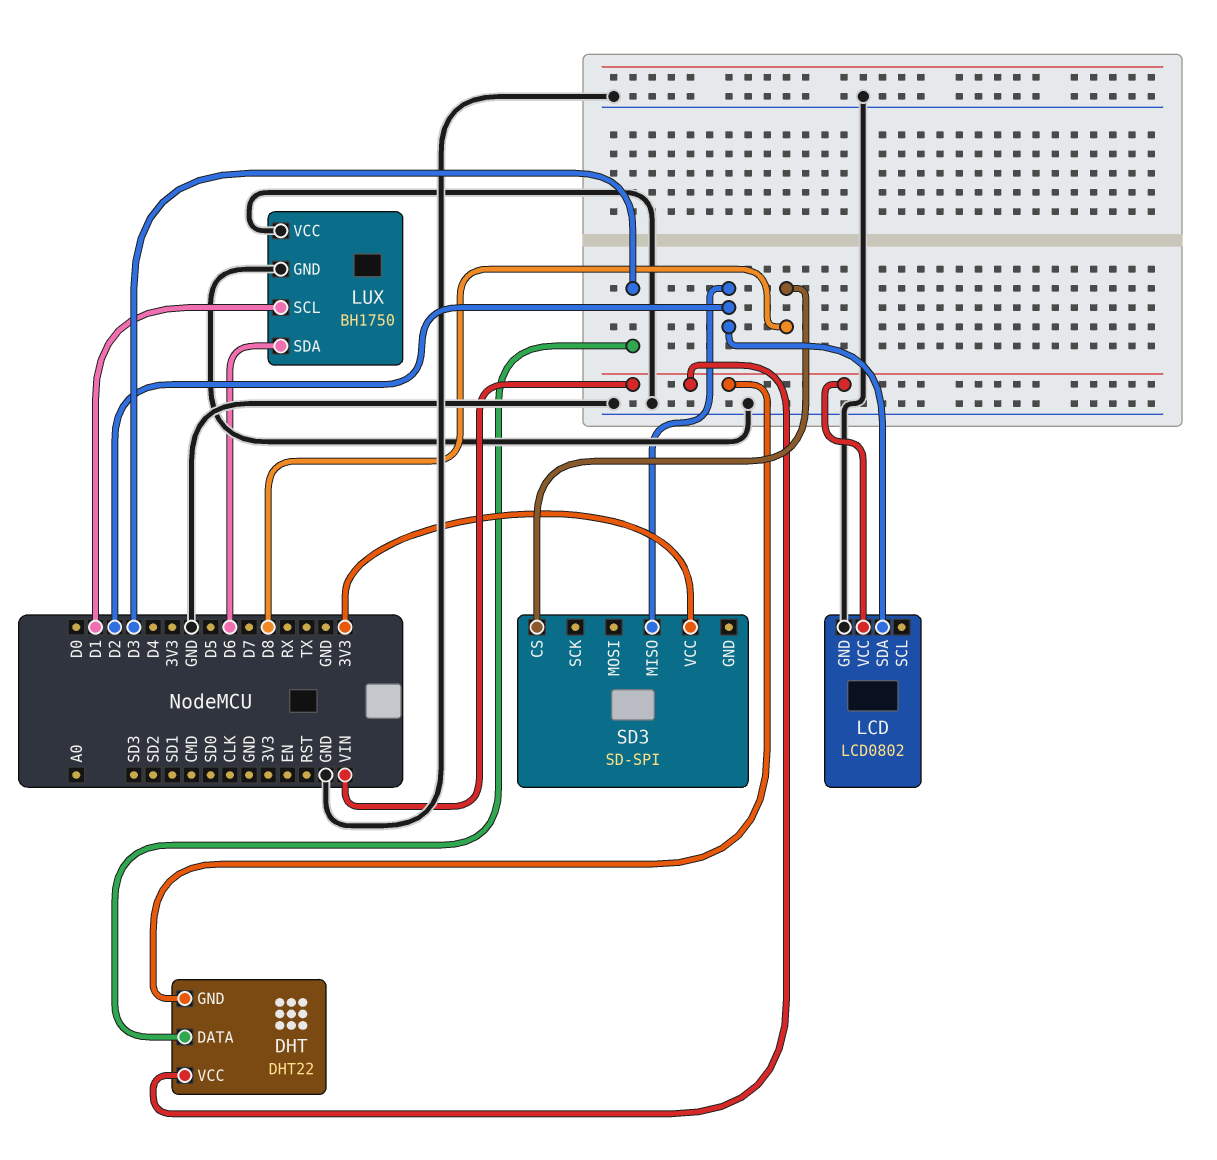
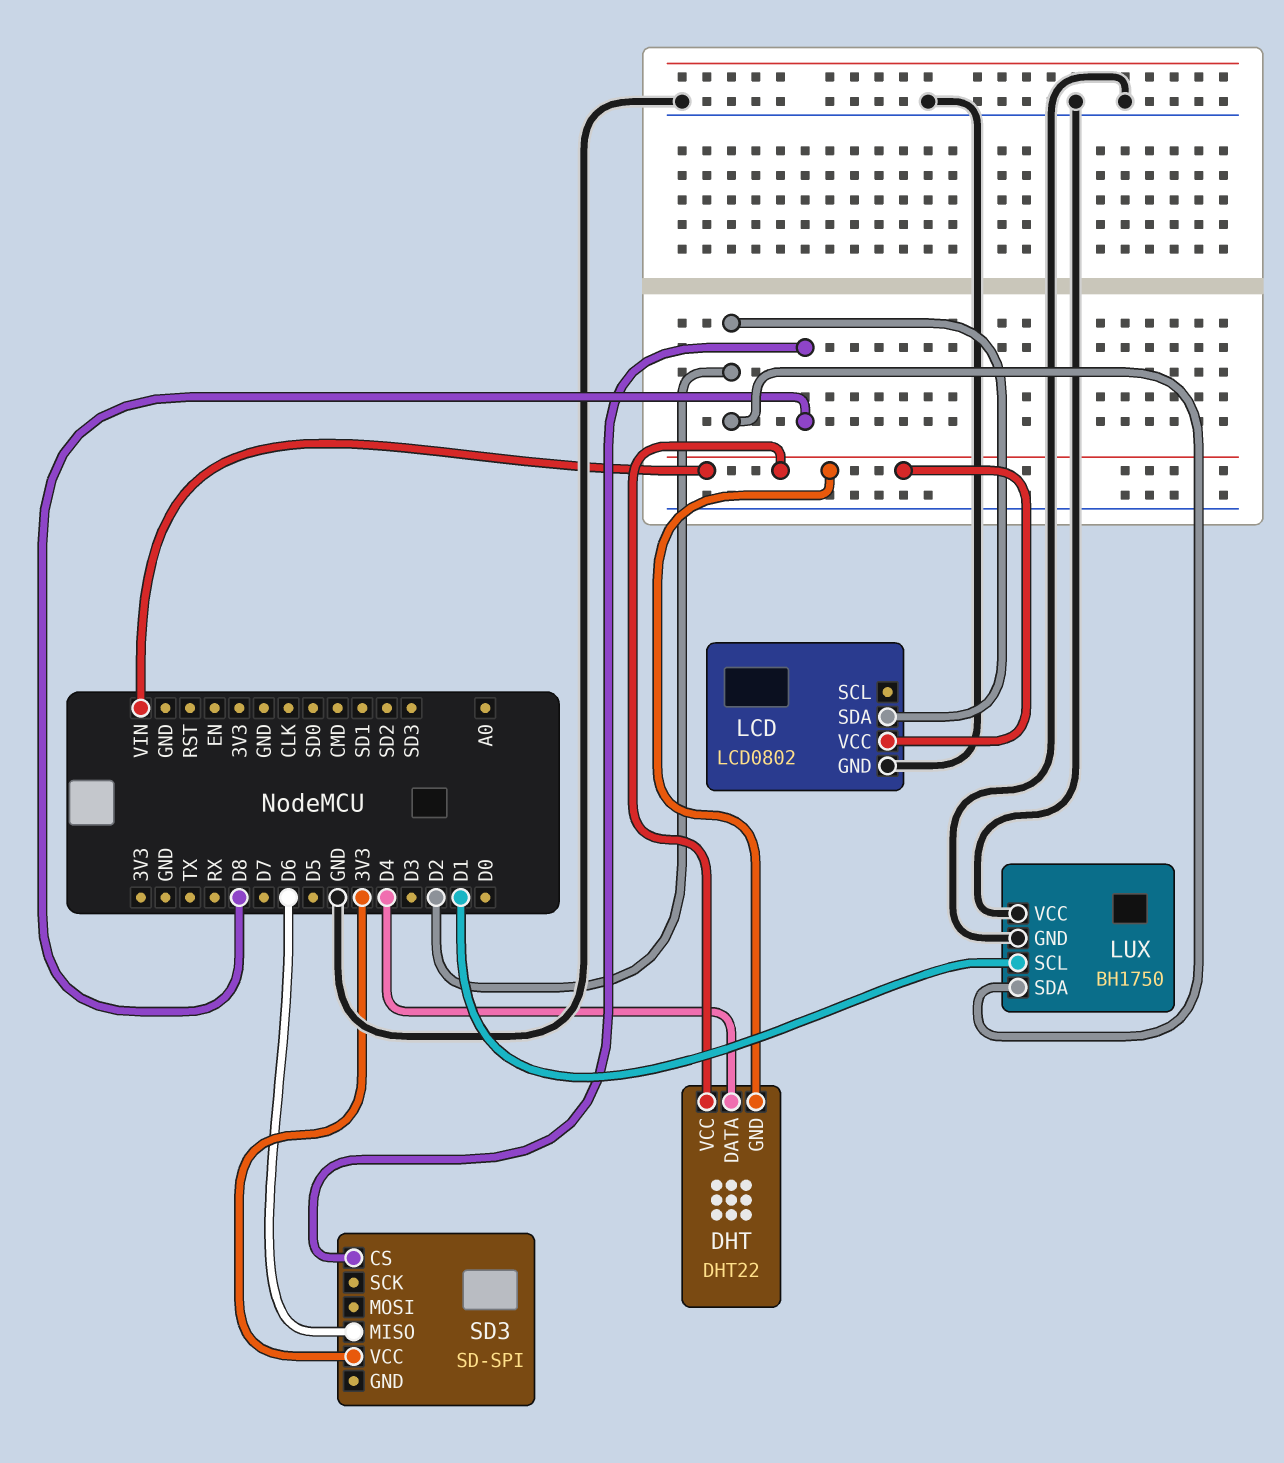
DHT pin DATA: D3 -> D4
LUX pin SDA: D6 -> D2
SD3 pin MISO: D2 -> D6

